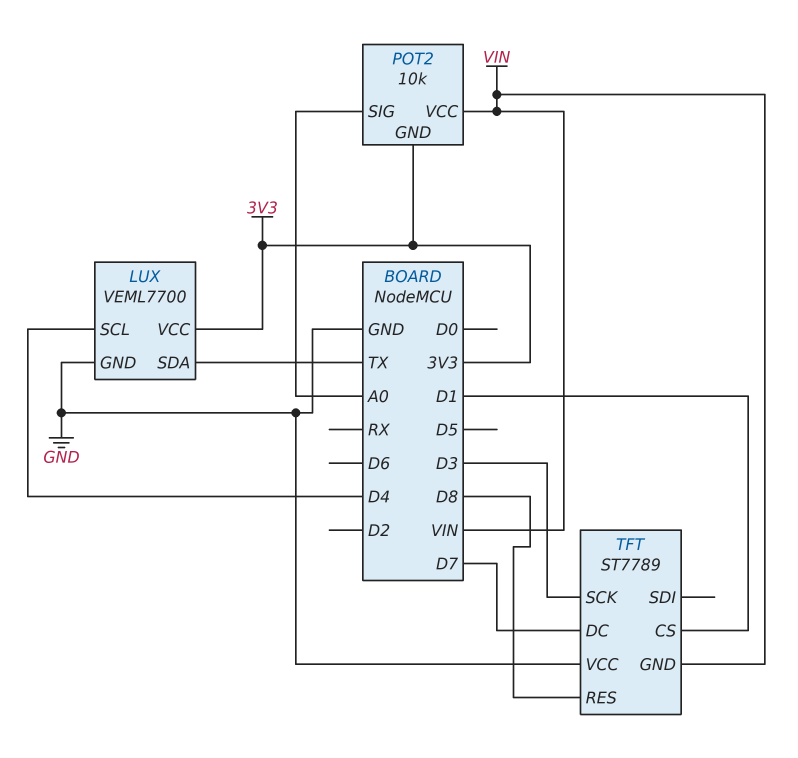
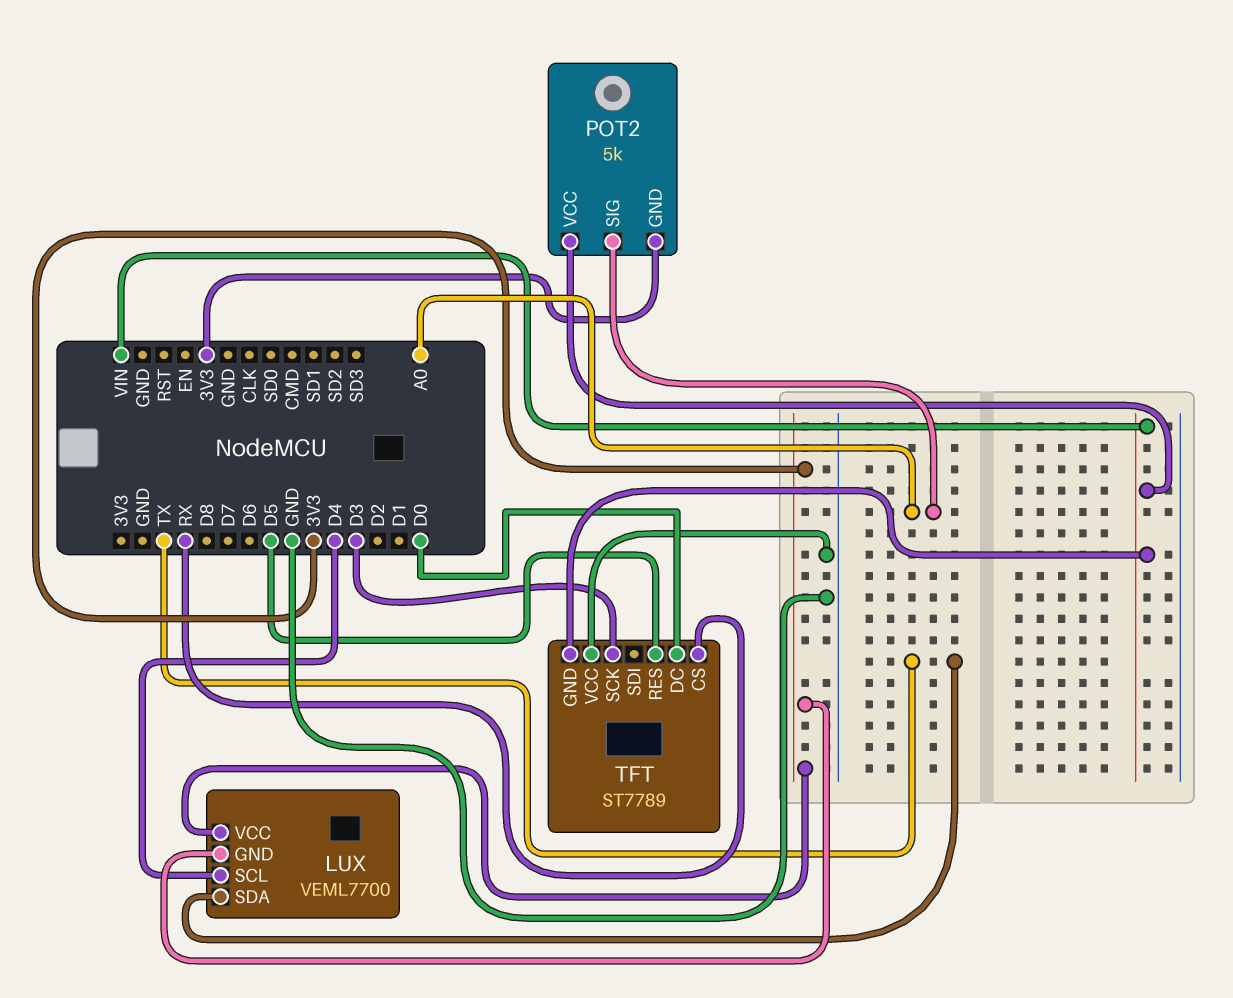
LUX pin GND: GND -> 3V3
POT2: 10k -> 5k
TFT pin CS: D1 -> RX
TFT pin DC: D7 -> D0
TFT pin RES: D8 -> D5

